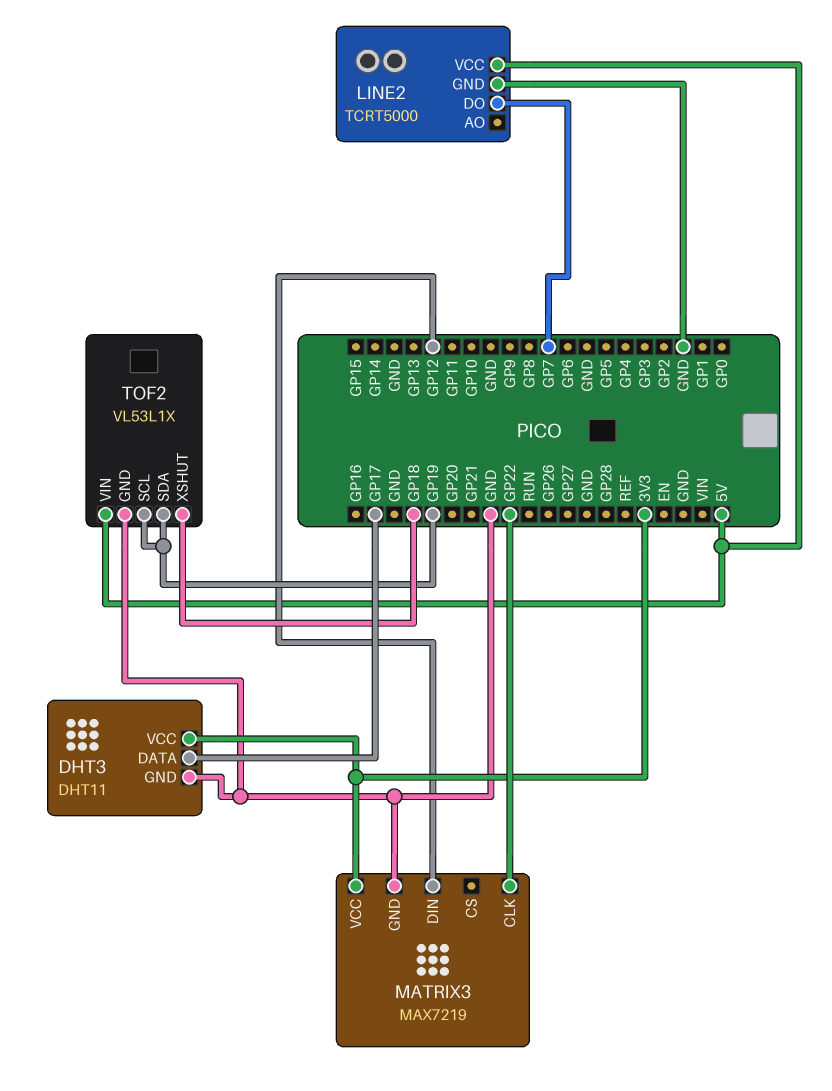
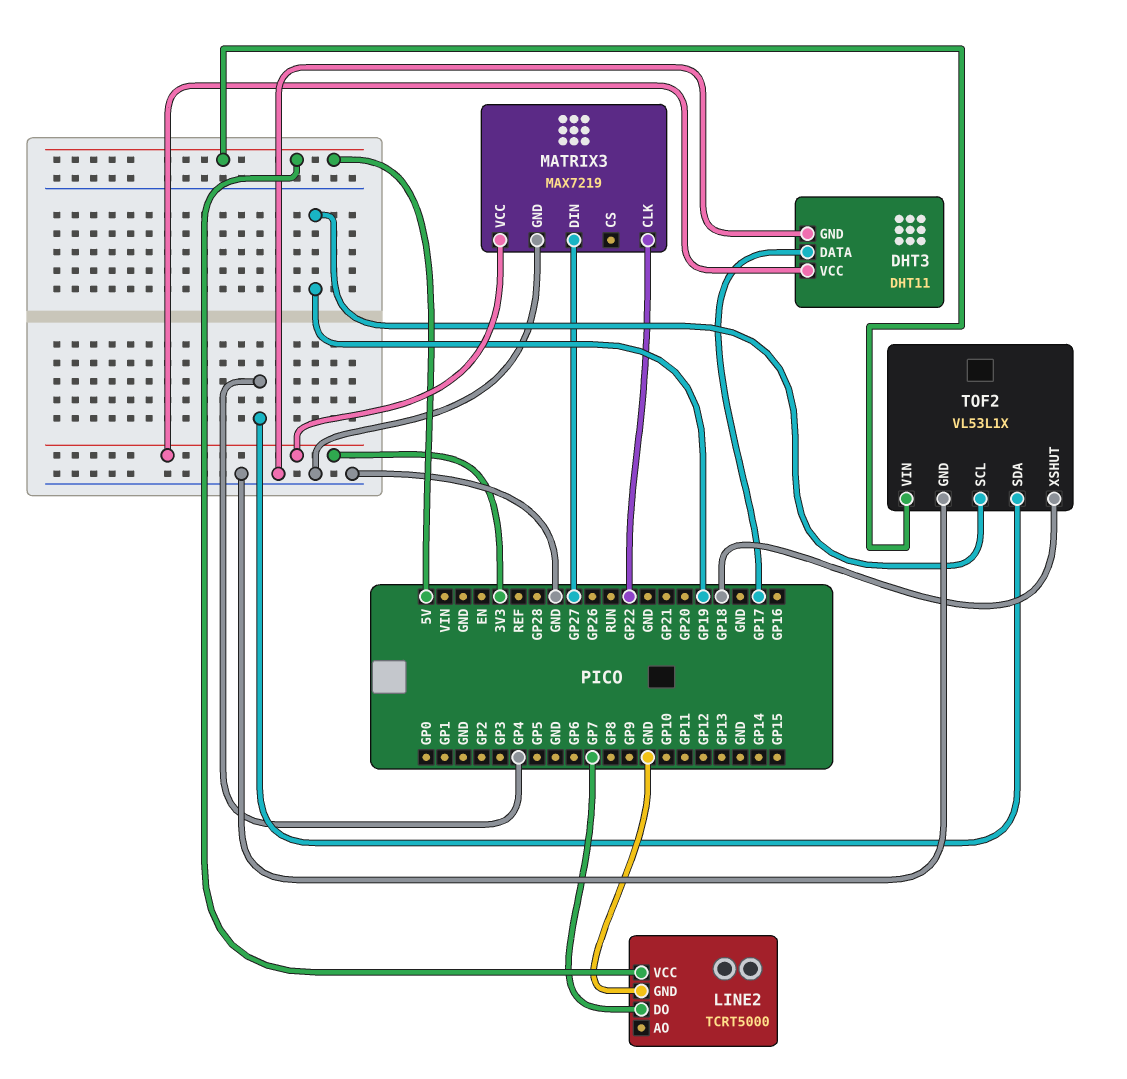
MATRIX3 pin DIN: GP12 -> GP27
TOF2 pin SDA: GP19 -> GP4

